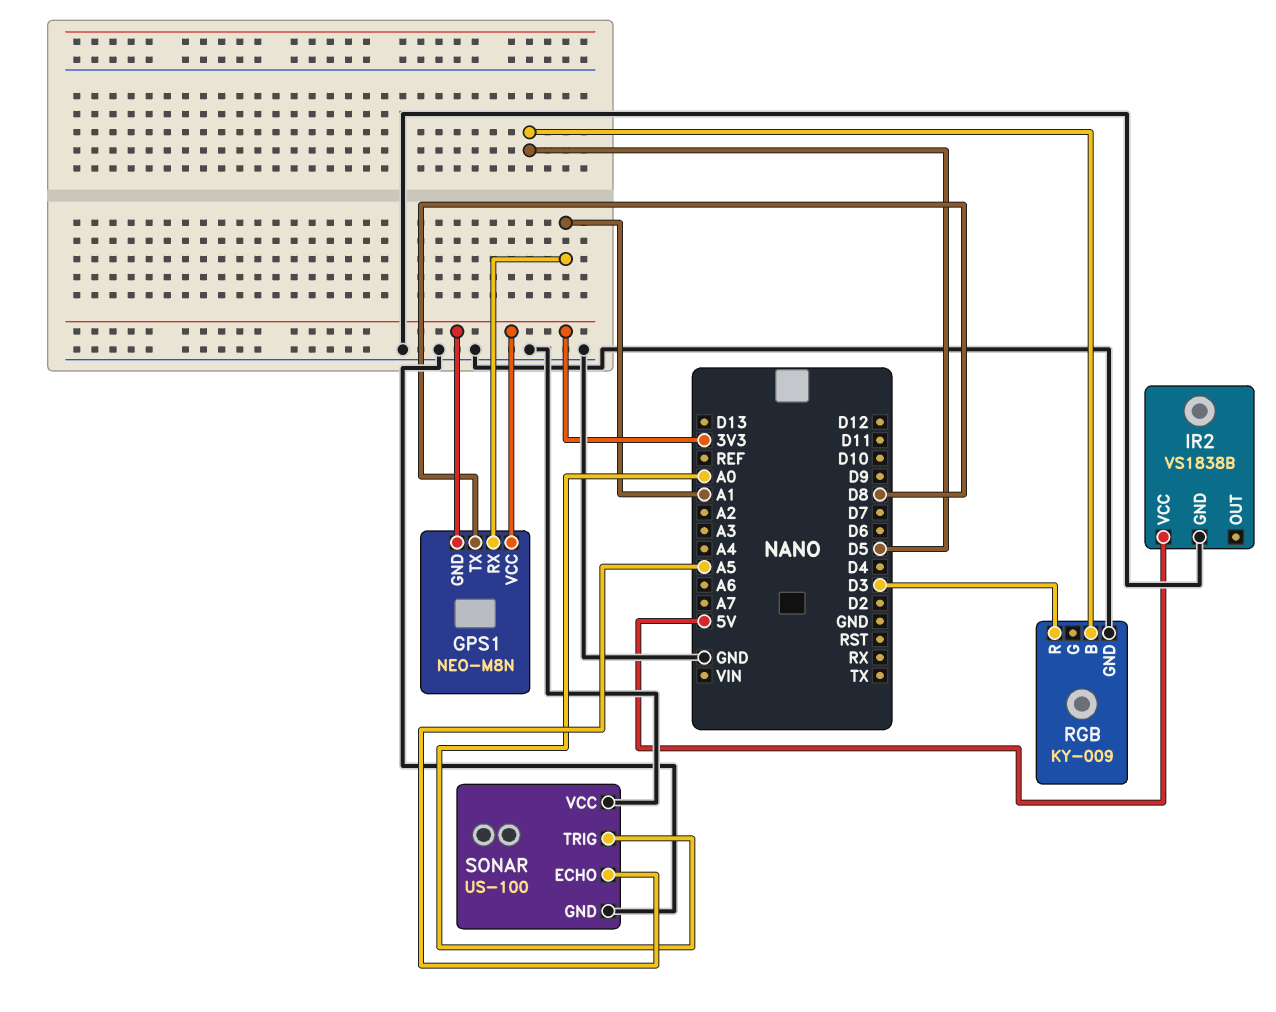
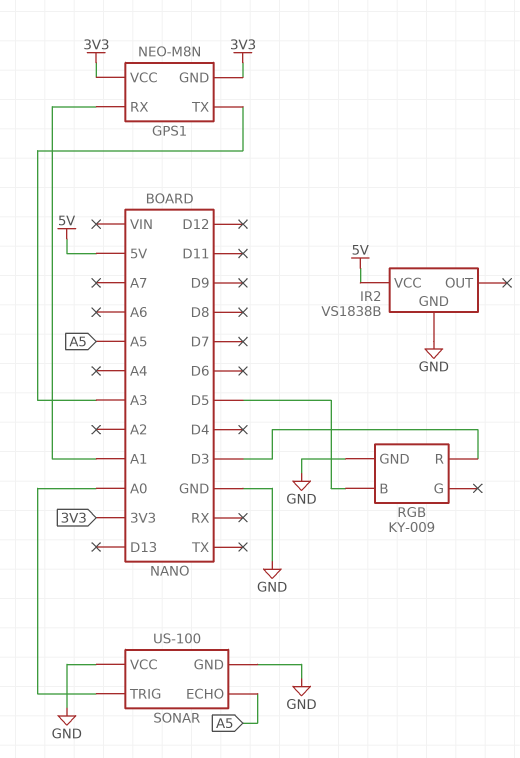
GPS1 pin TX: D8 -> A3

